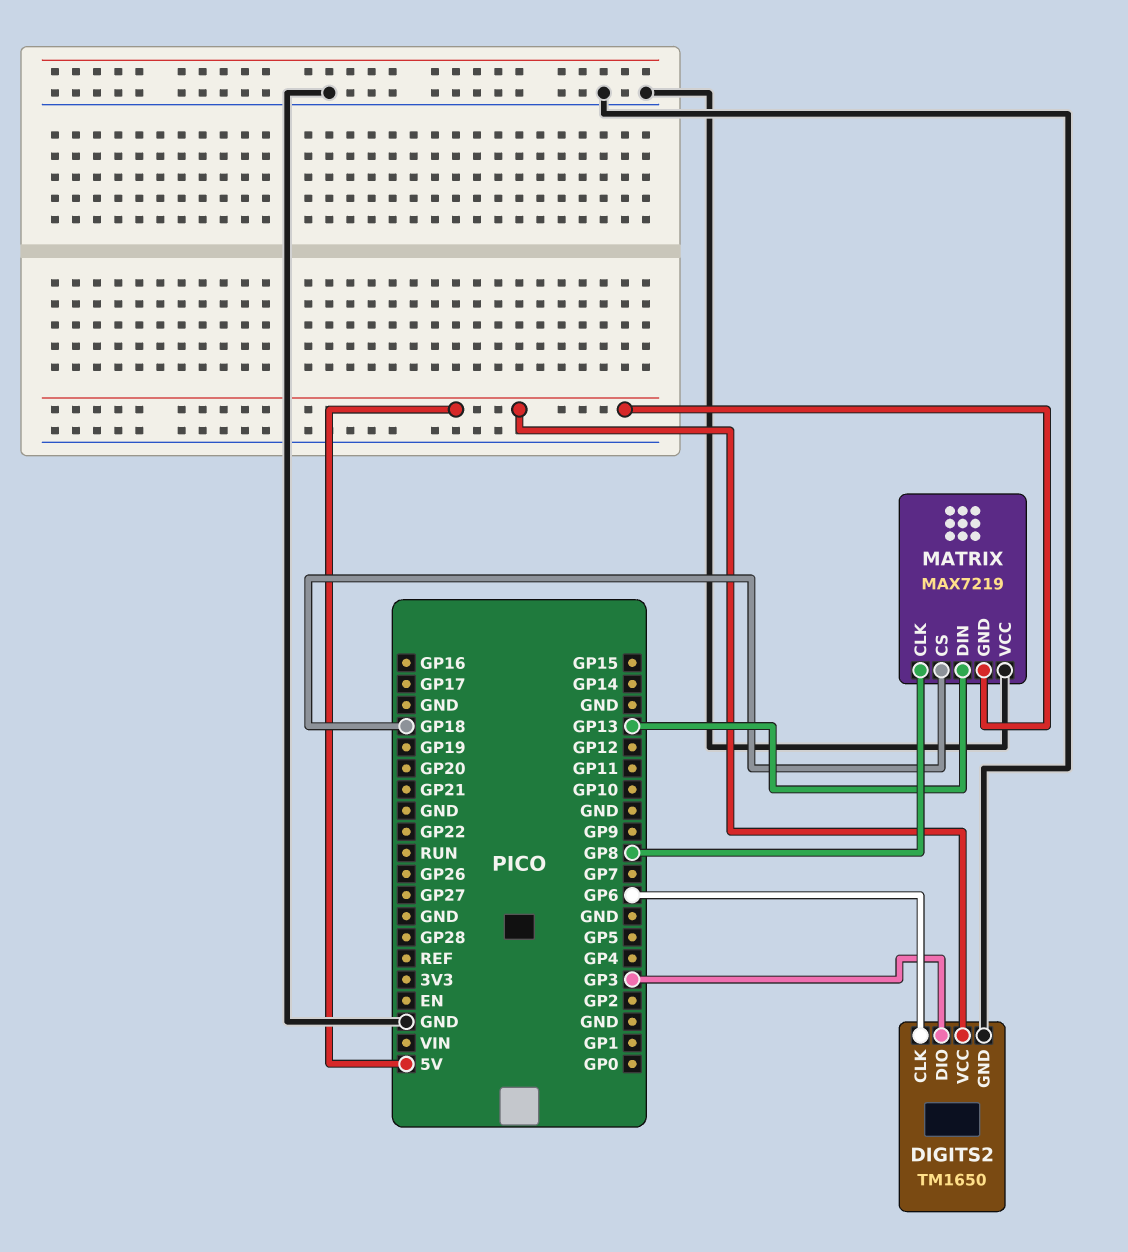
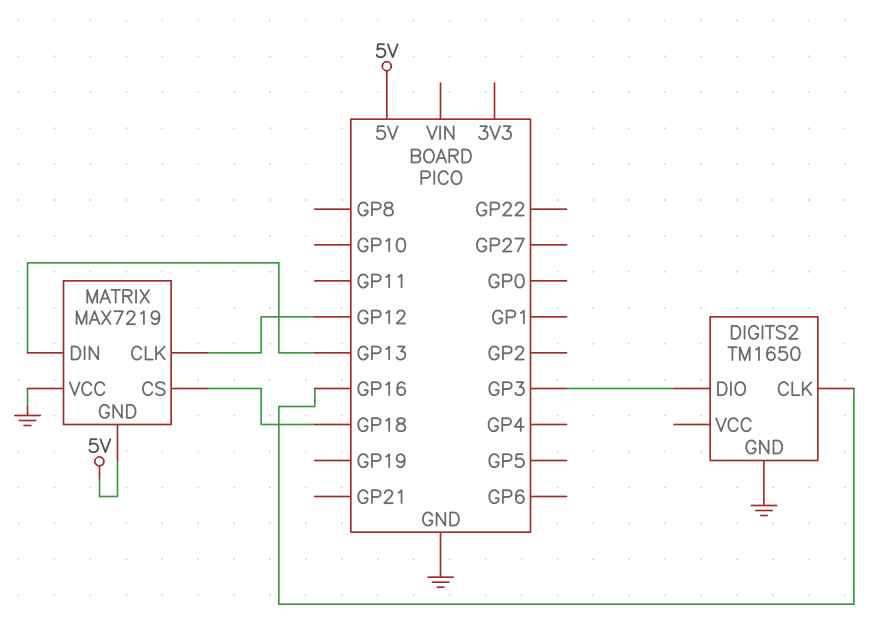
DIGITS2 pin CLK: GP6 -> GP16
DIGITS2 pin VCC: 5V -> none
MATRIX pin CLK: GP8 -> GP12

